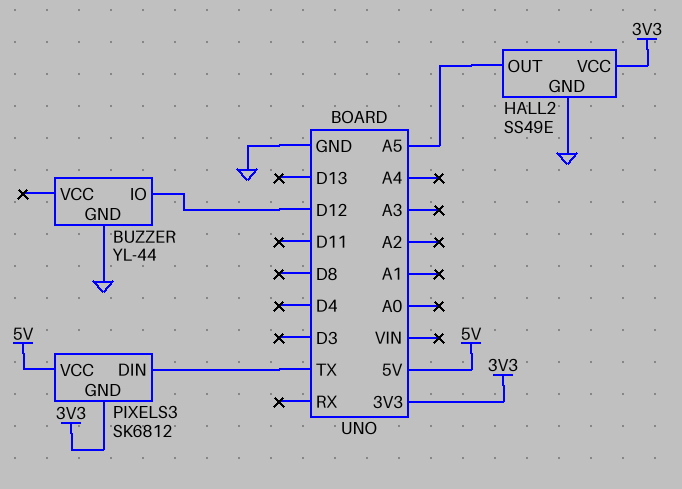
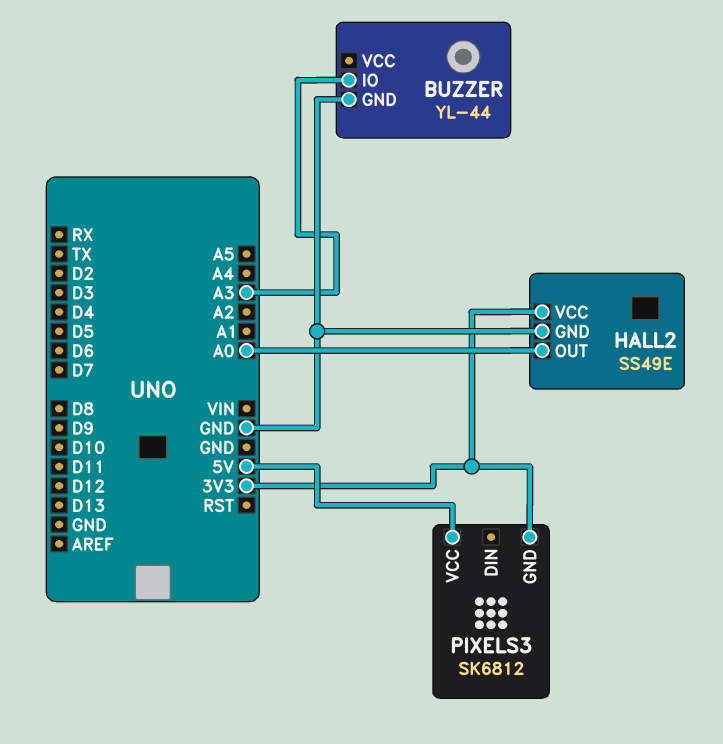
BUZZER pin IO: D12 -> A3
HALL2 pin OUT: A5 -> A0
PIXELS3 pin DIN: TX -> none

